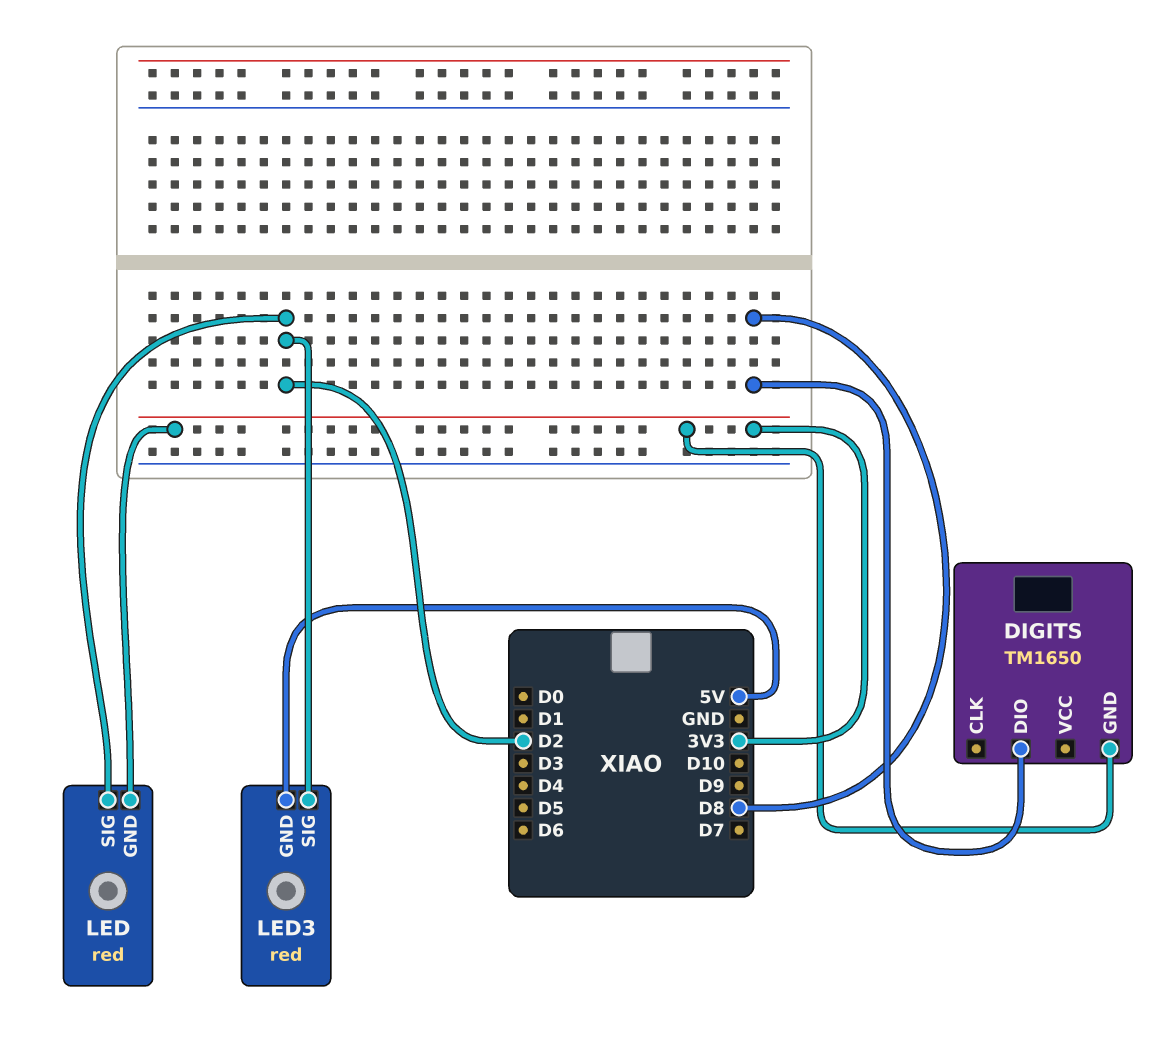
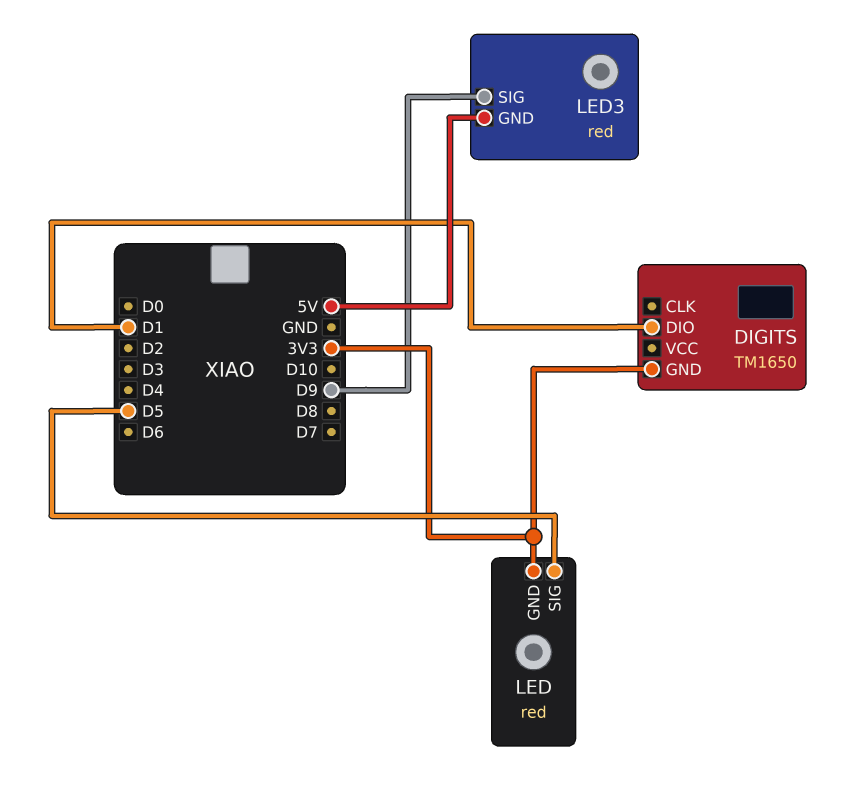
DIGITS pin DIO: D8 -> D1
LED pin SIG: D2 -> D5
LED3 pin SIG: D2 -> D9

